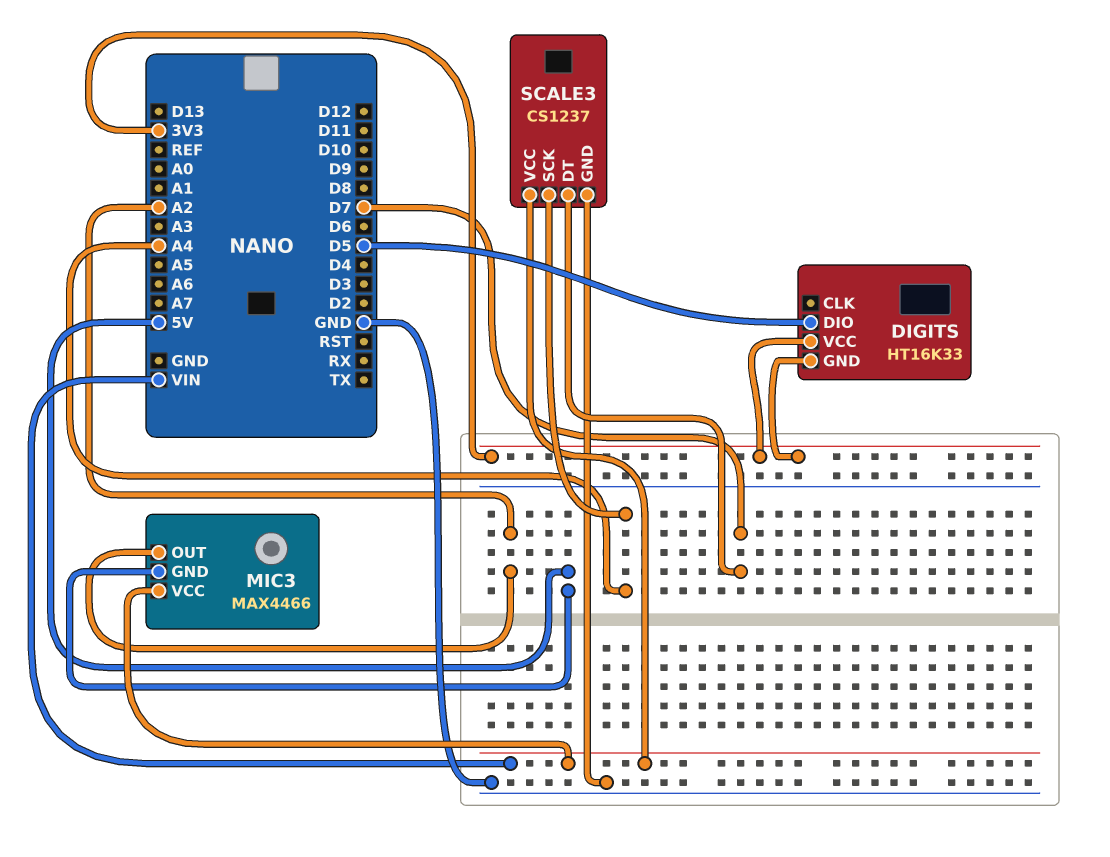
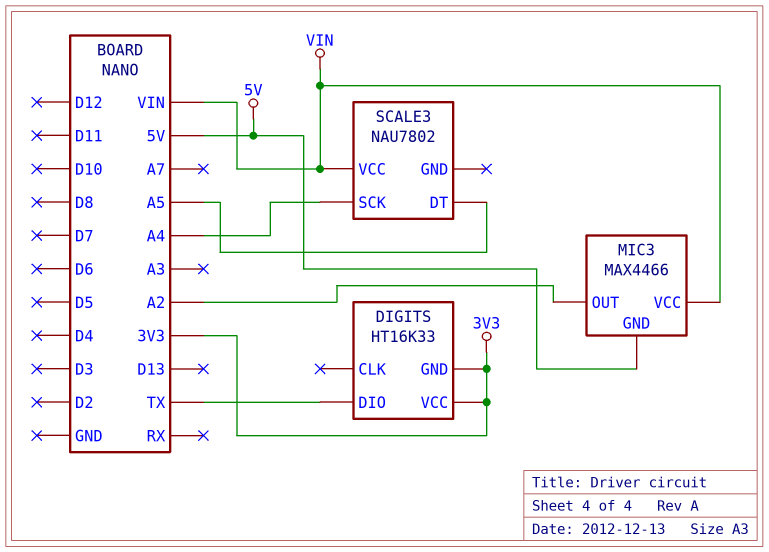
DIGITS pin DIO: D5 -> TX
SCALE3: CS1237 -> NAU7802
SCALE3 pin DT: D7 -> A5
SCALE3 pin GND: GND -> none

